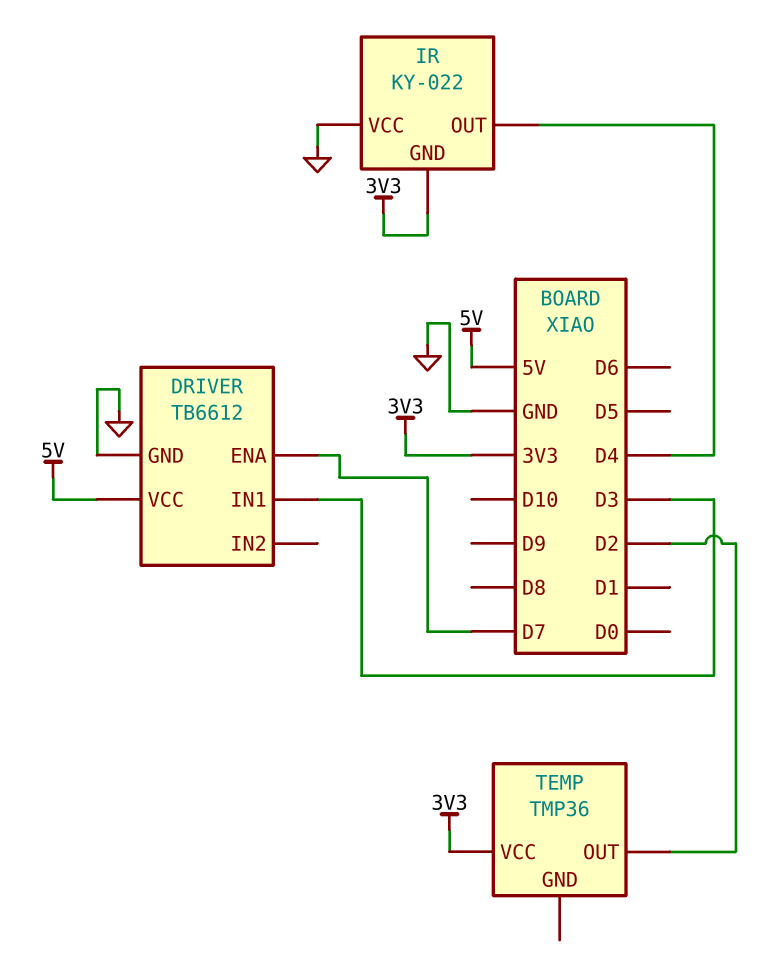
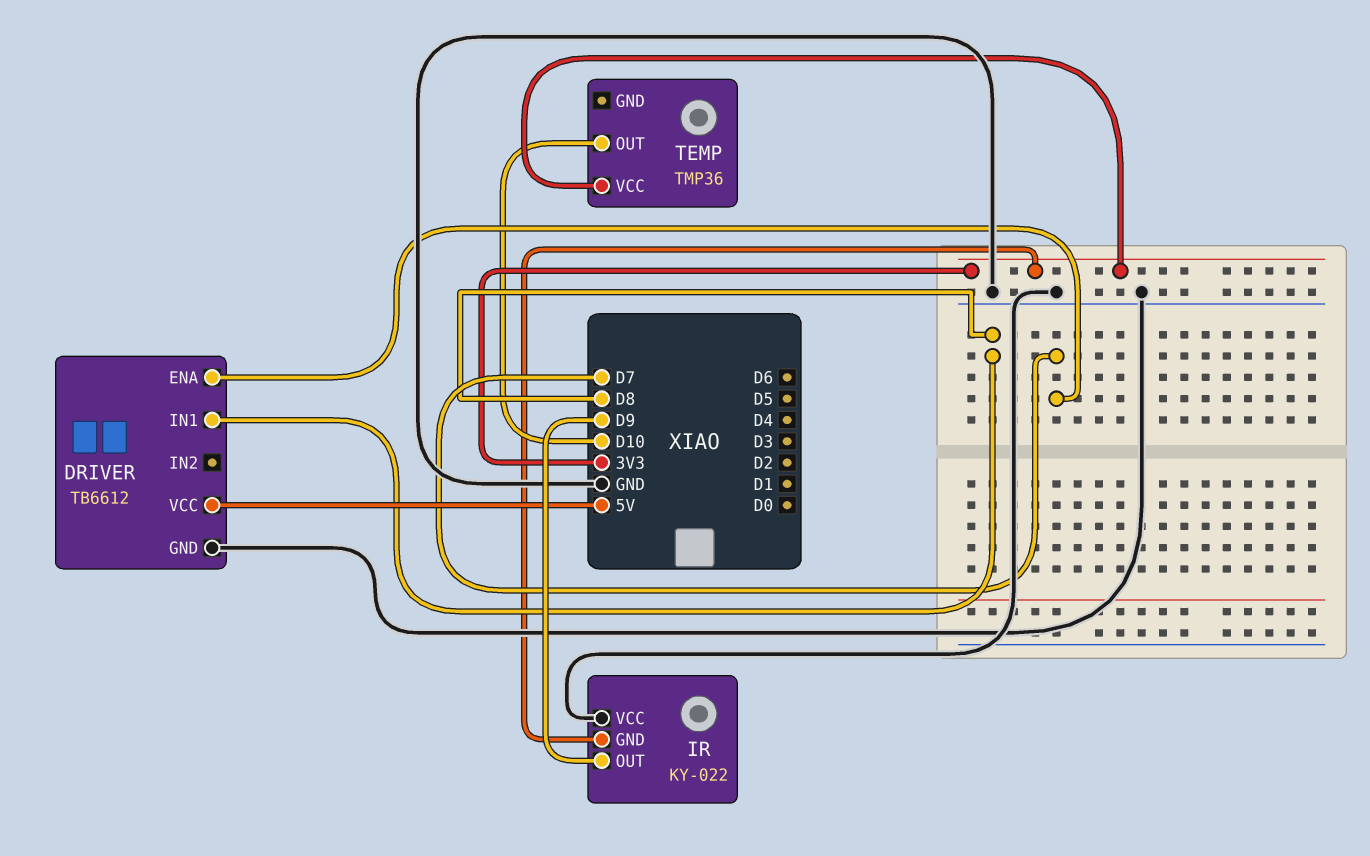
DRIVER pin IN1: D3 -> D8
IR pin OUT: D4 -> D9
TEMP pin OUT: D2 -> D10

